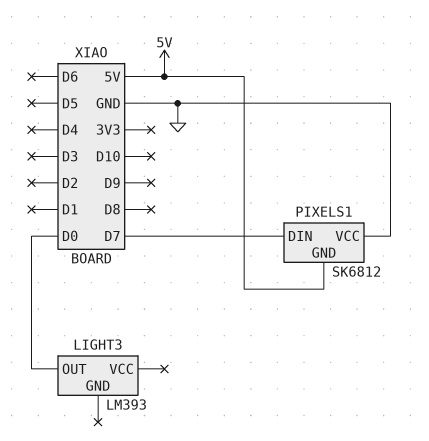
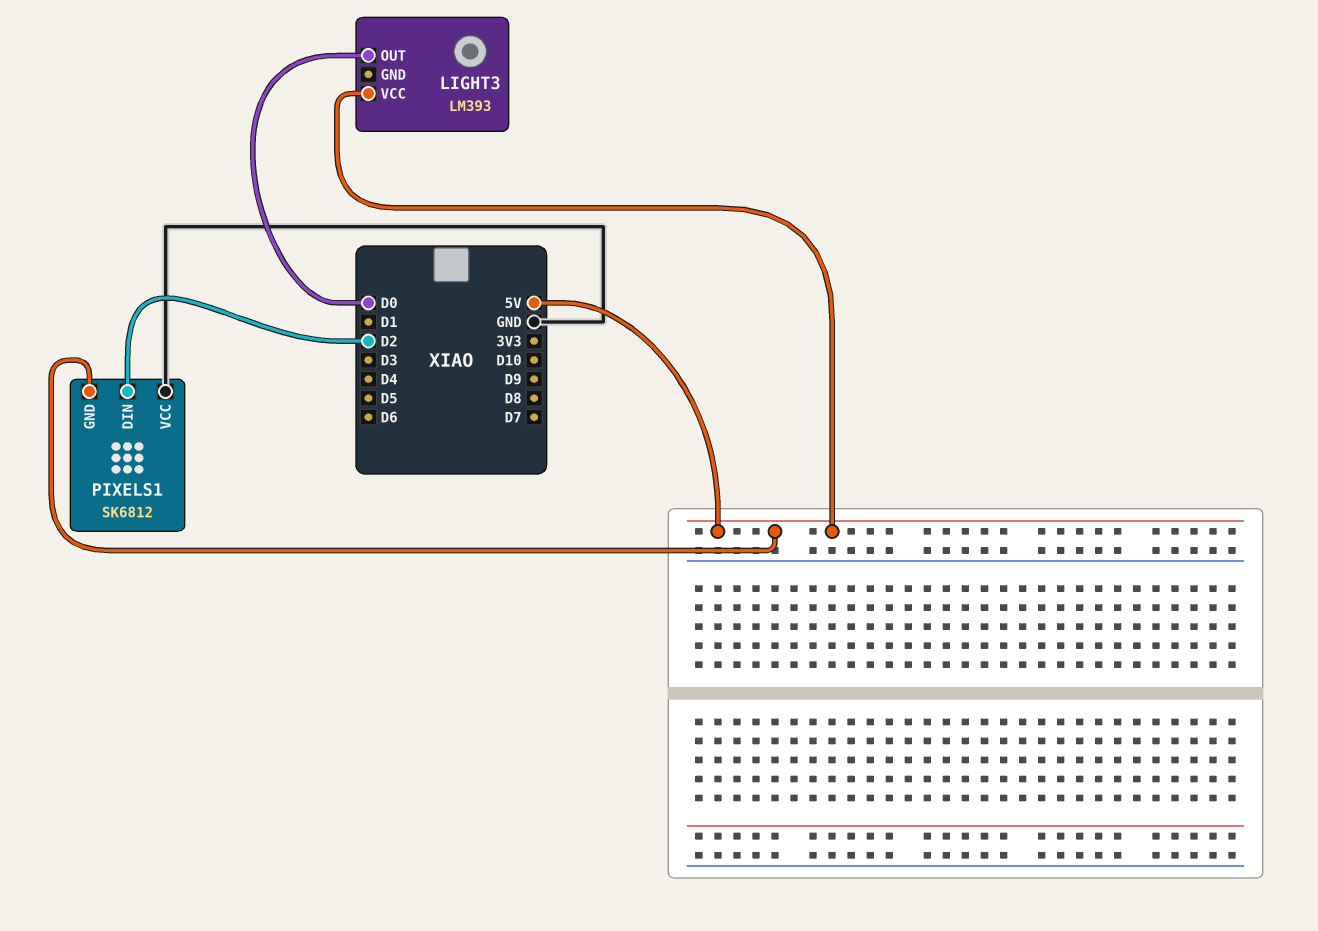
LIGHT3 pin VCC: none -> 5V
PIXELS1 pin DIN: D7 -> D2

